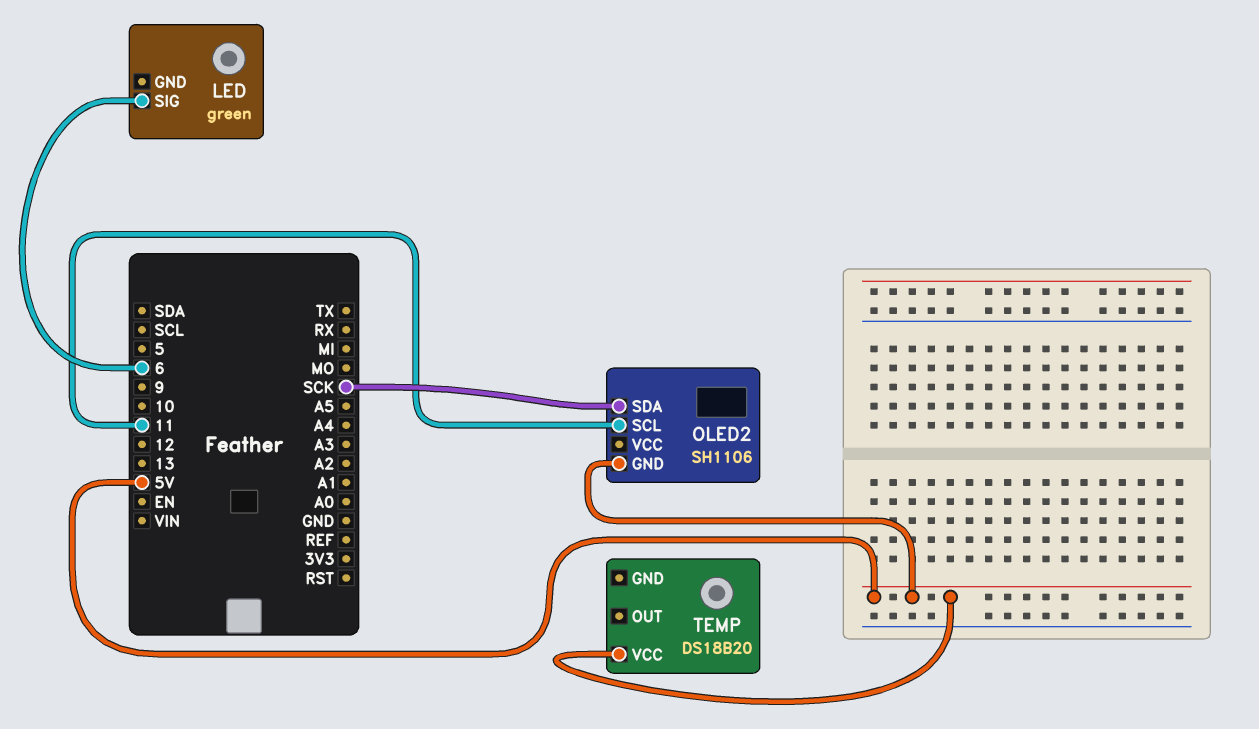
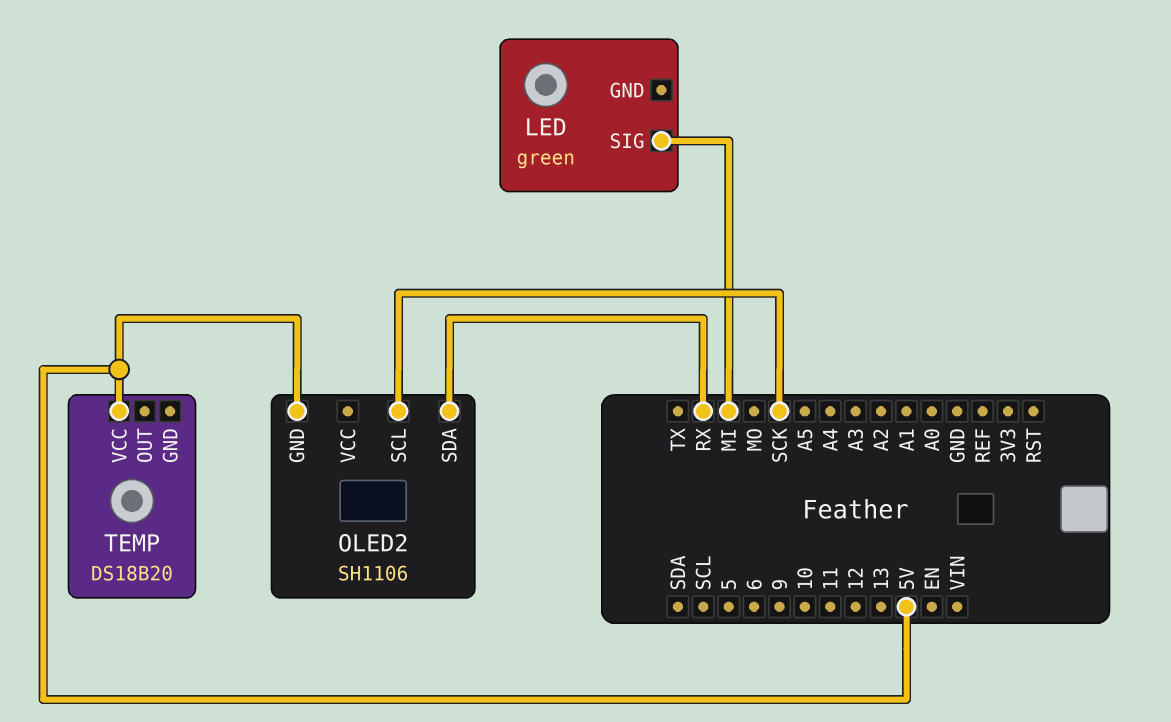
LED pin SIG: 6 -> MI
OLED2 pin SCL: 11 -> SCK
OLED2 pin SDA: SCK -> RX

